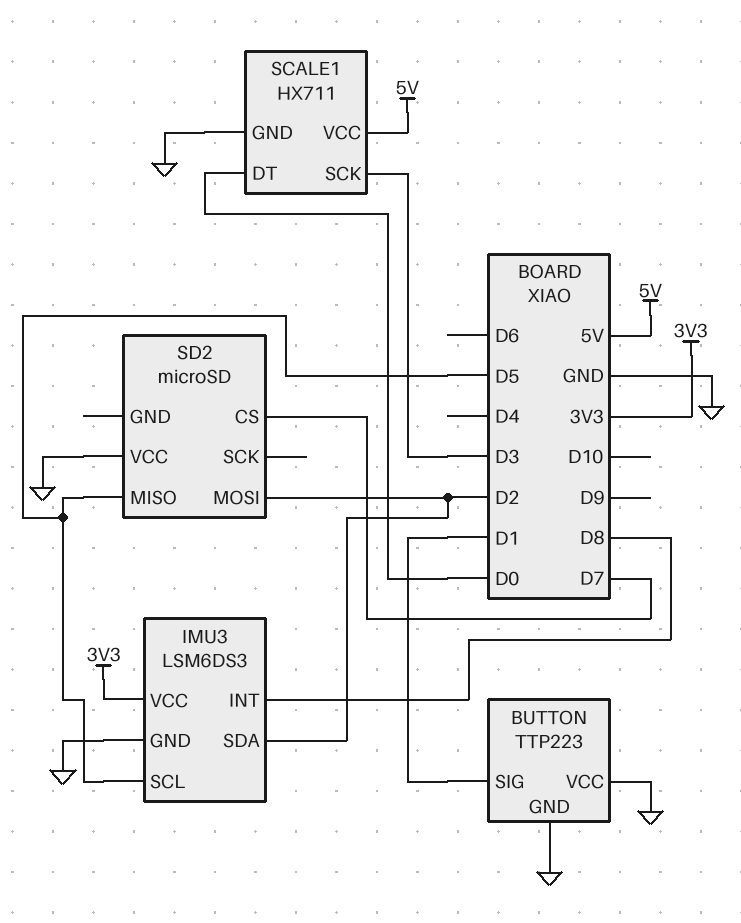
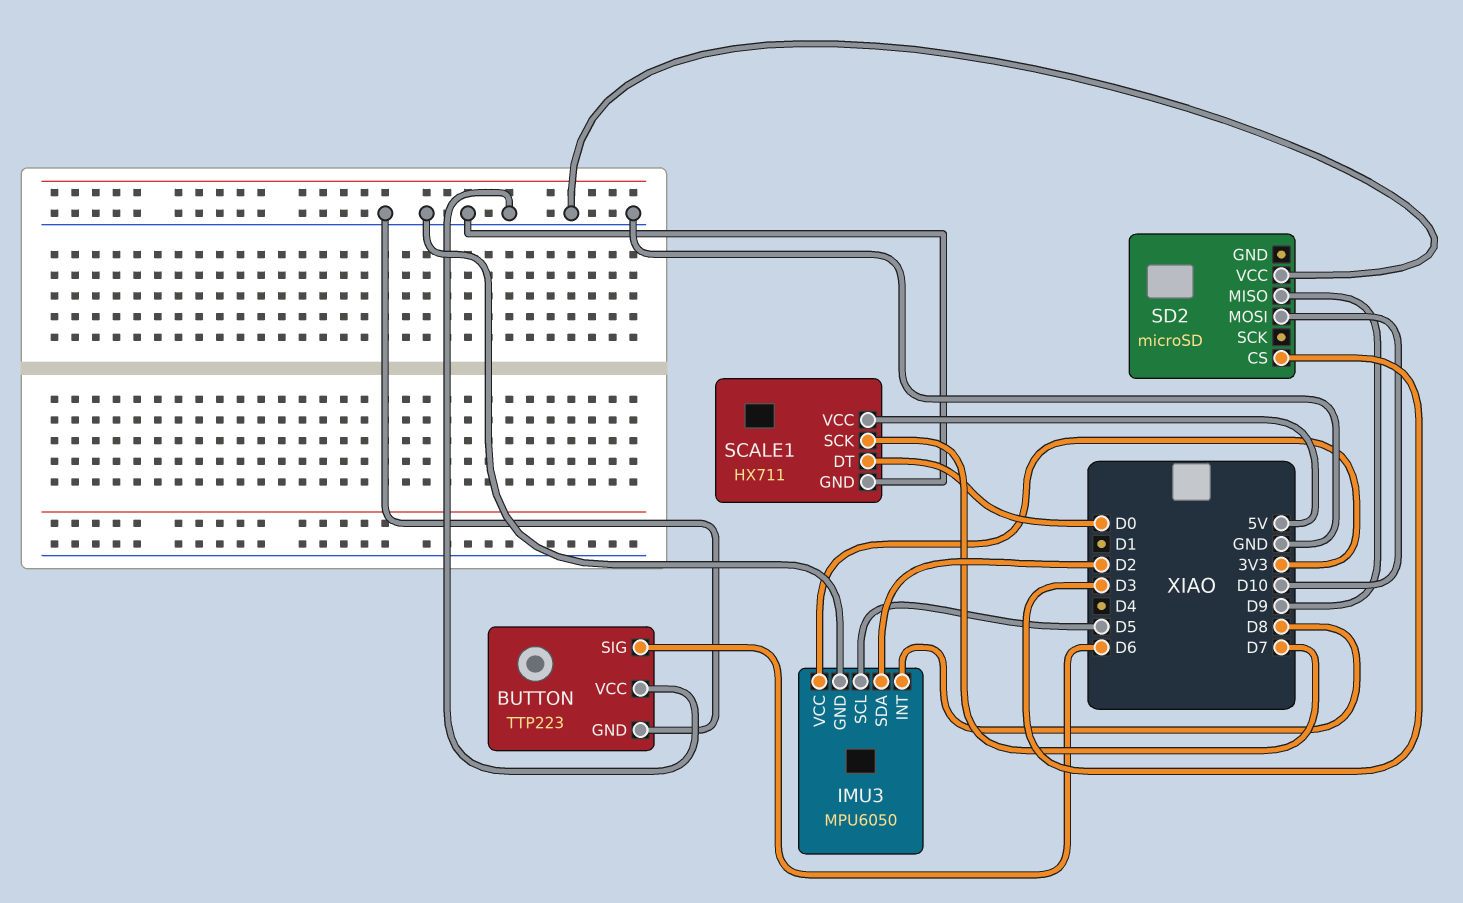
BUTTON pin SIG: D1 -> D6
IMU3: LSM6DS3 -> MPU6050
SCALE1 pin SCK: D3 -> D7
SD2 pin CS: D7 -> D3
SD2 pin MISO: D5 -> D9
SD2 pin MOSI: D2 -> D10

